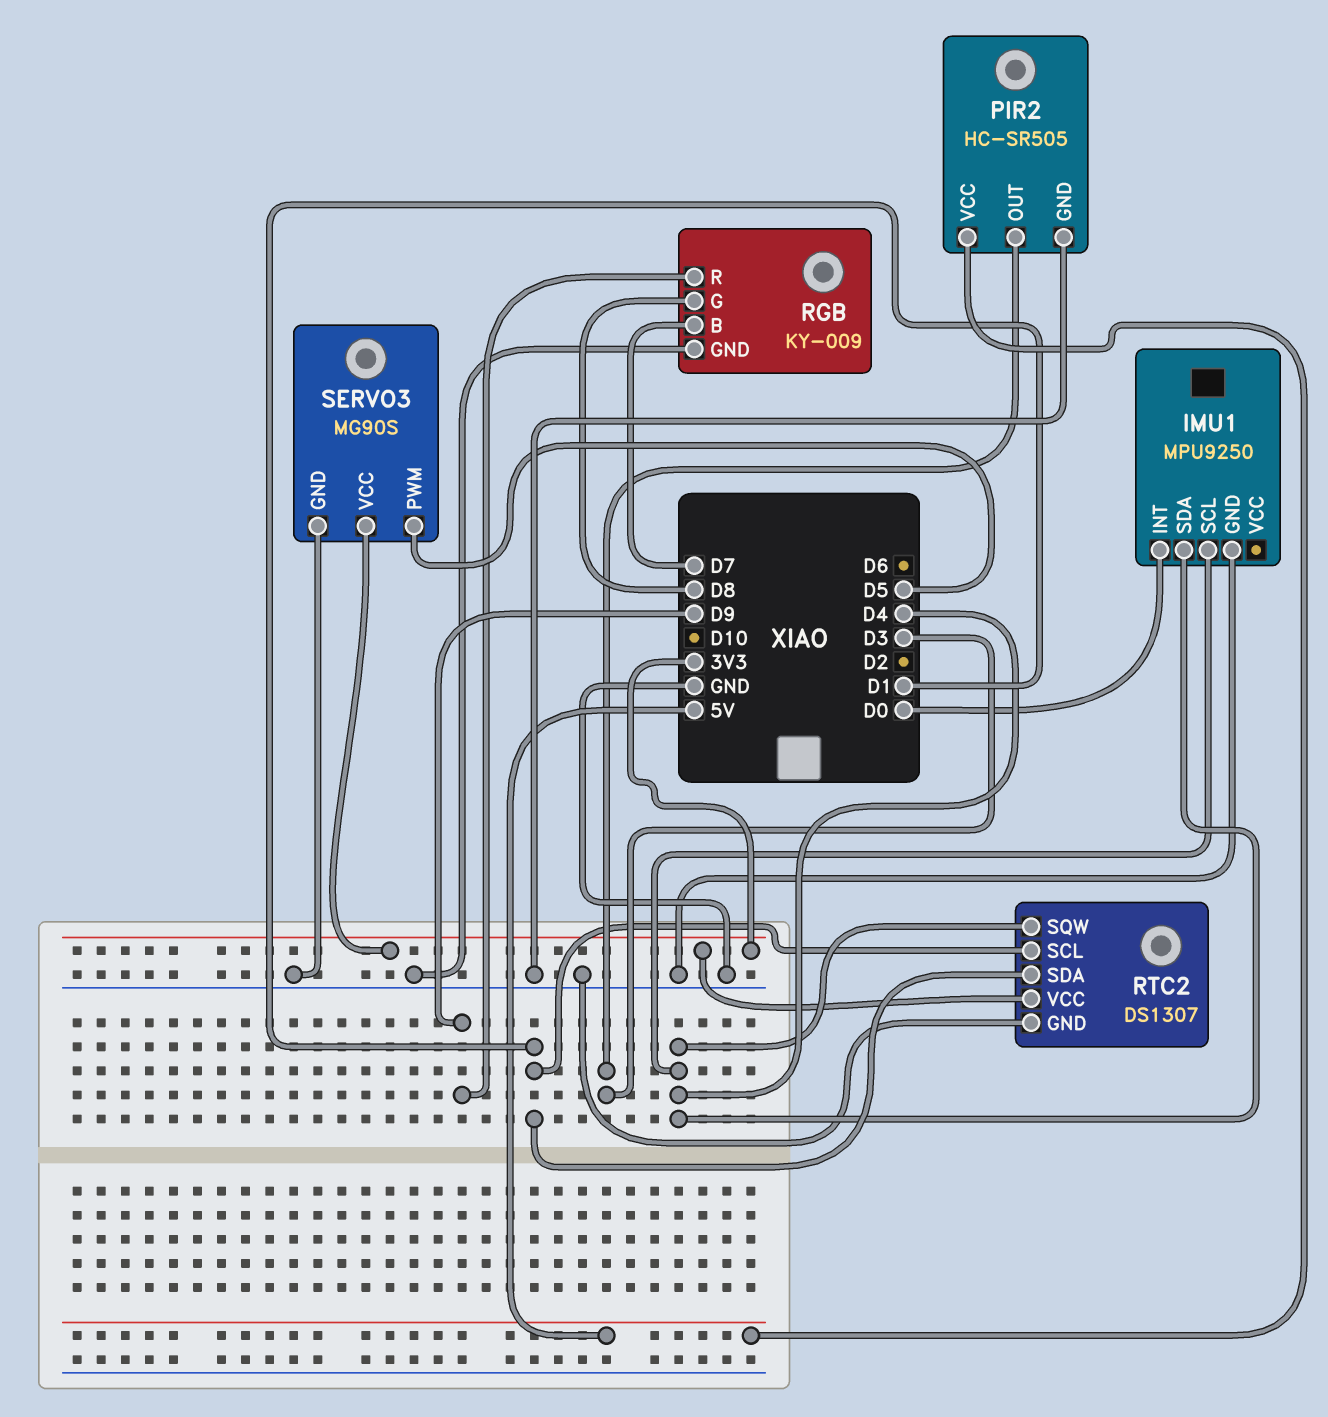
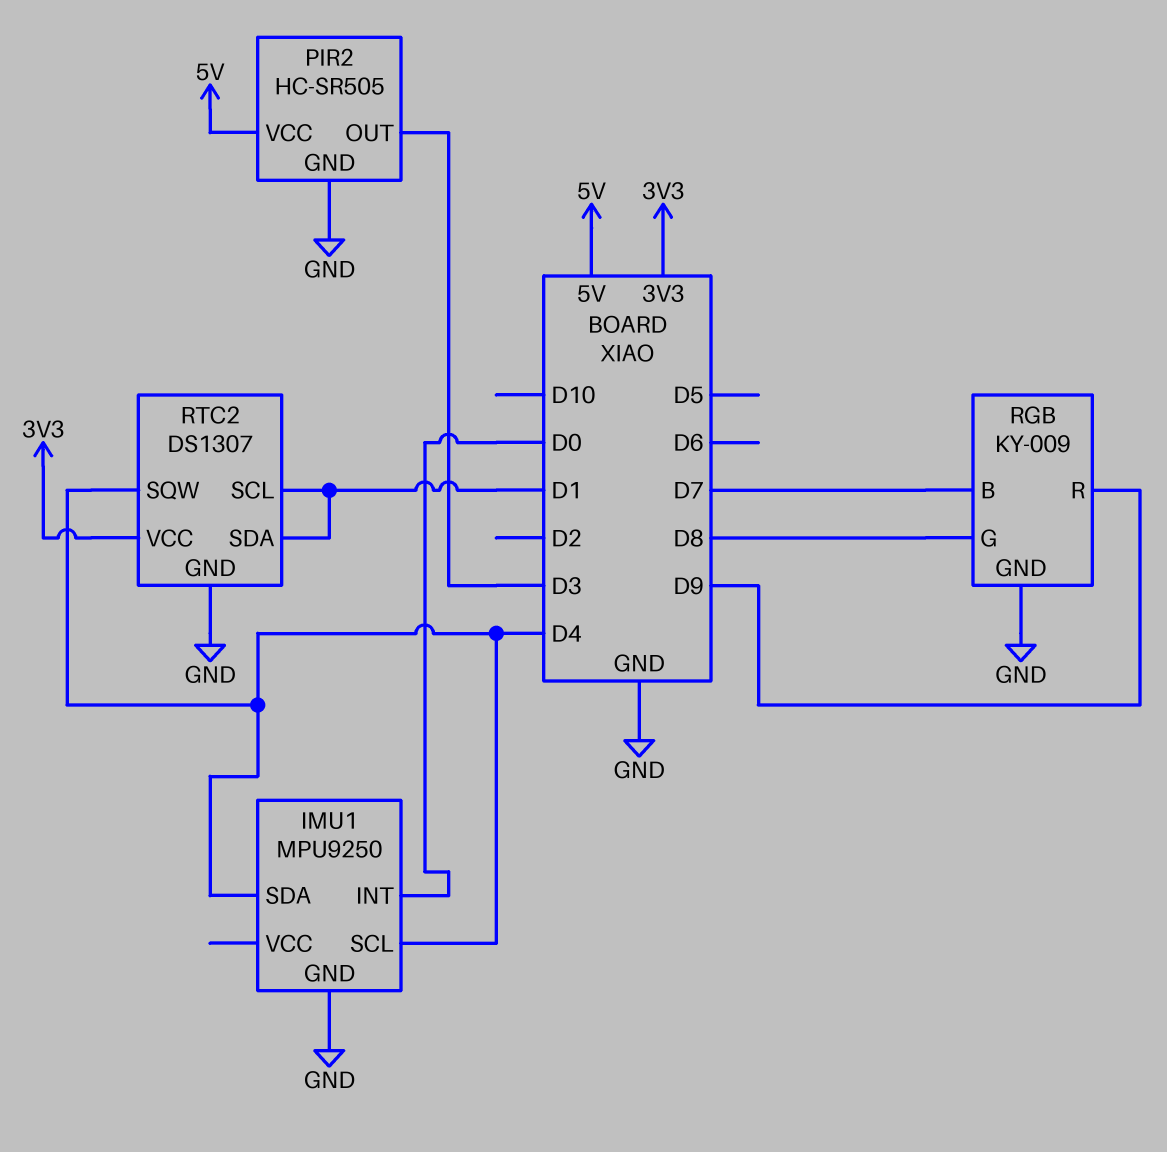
SERVO3: MG90S -> none
SERVO3 pin GND: GND -> none
SERVO3 pin PWM: D5 -> none
SERVO3 pin VCC: 3V3 -> none

